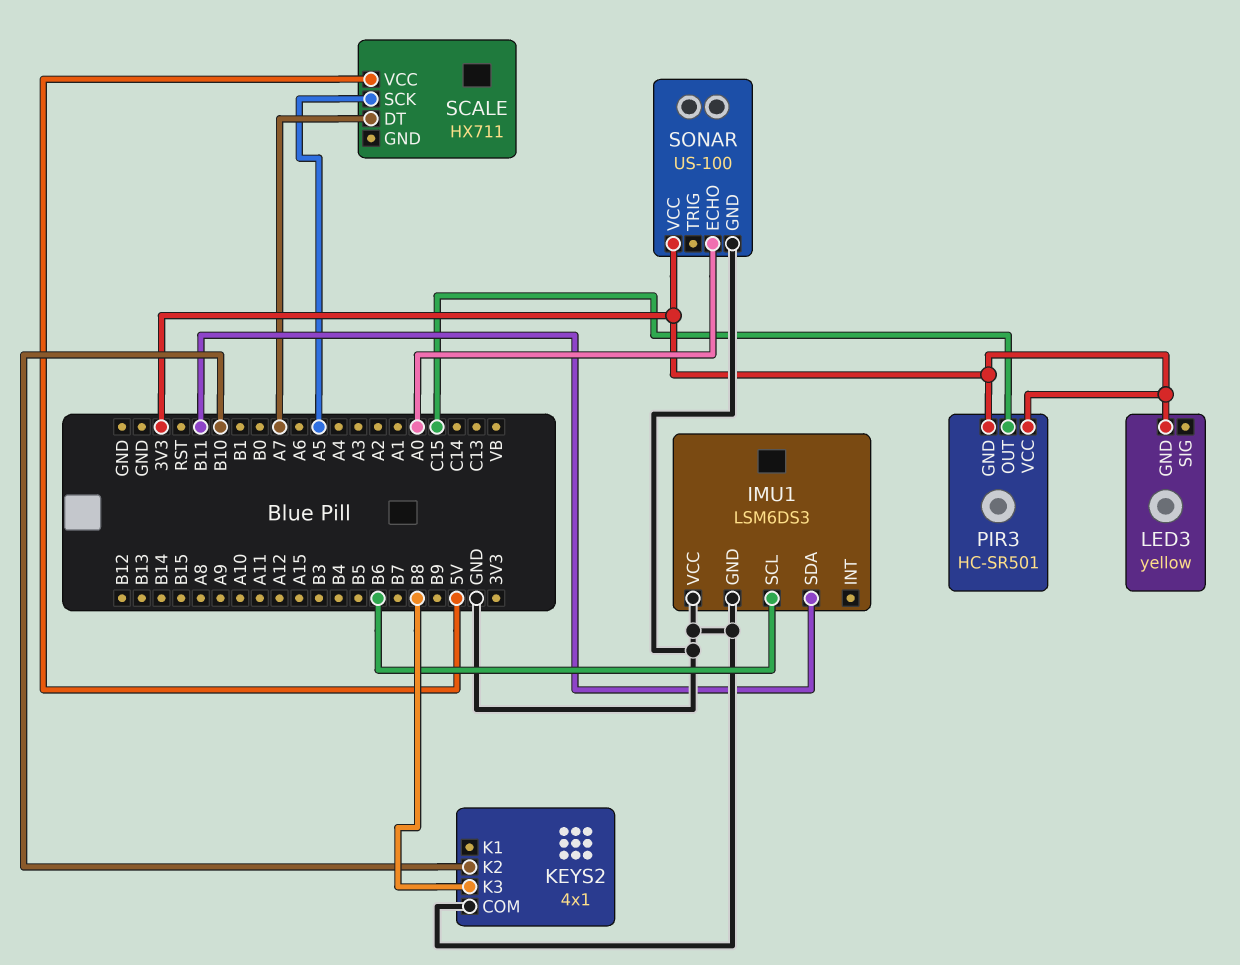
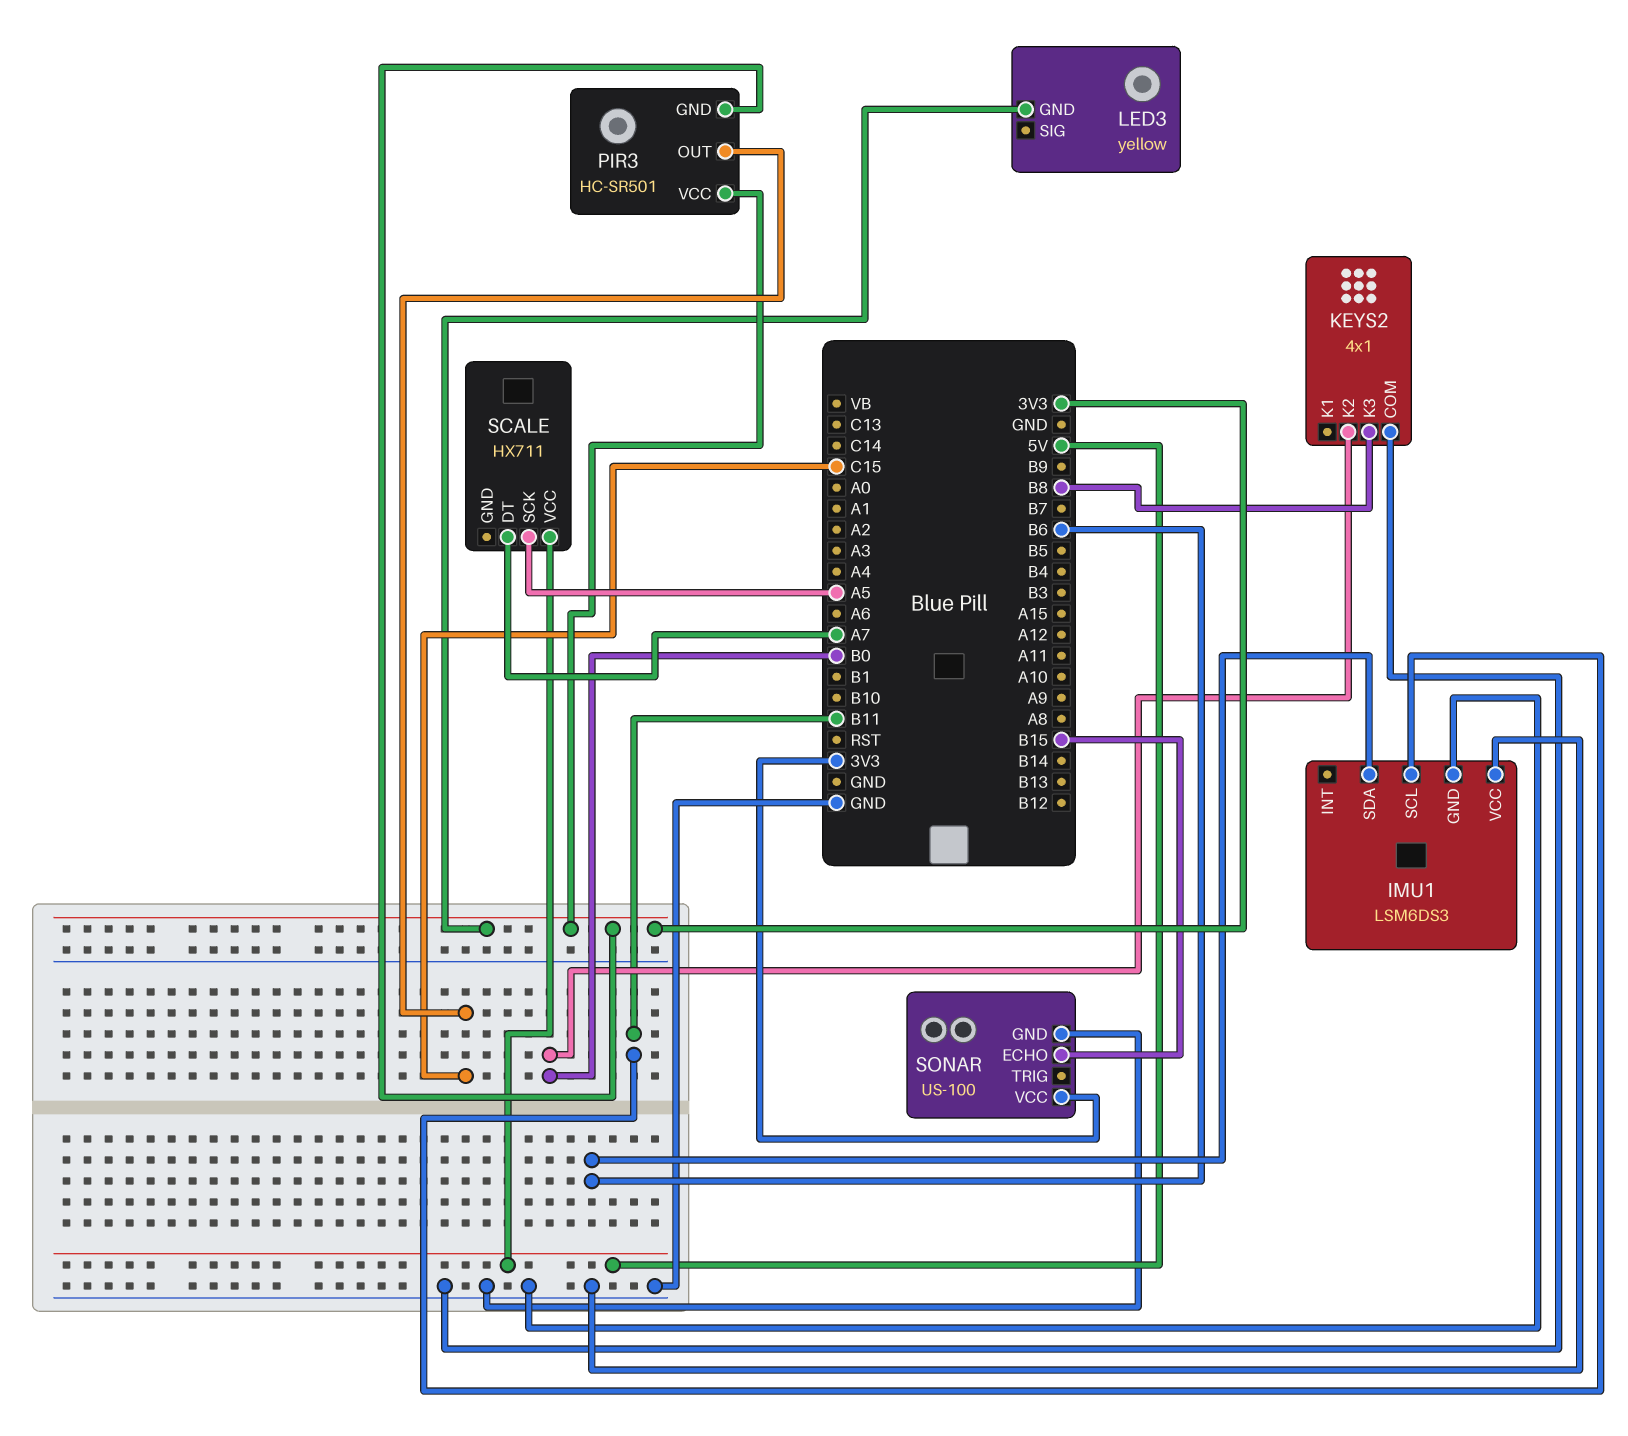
IMU1 pin SCL: B6 -> B11
IMU1 pin SDA: B11 -> B6
KEYS2 pin K2: B10 -> B0
SONAR pin ECHO: A0 -> B15

